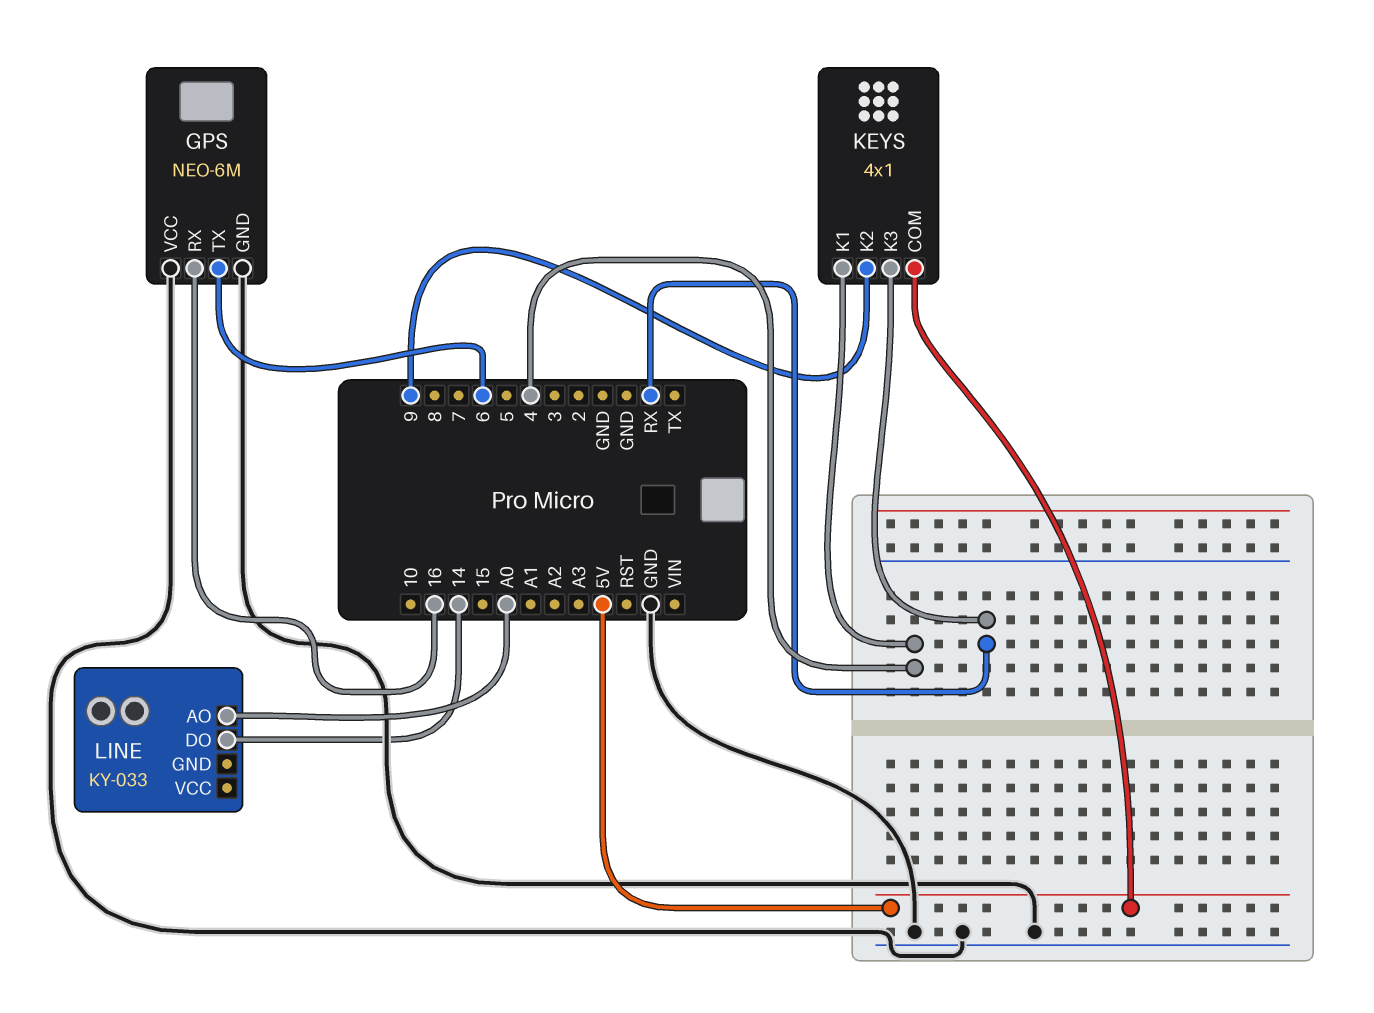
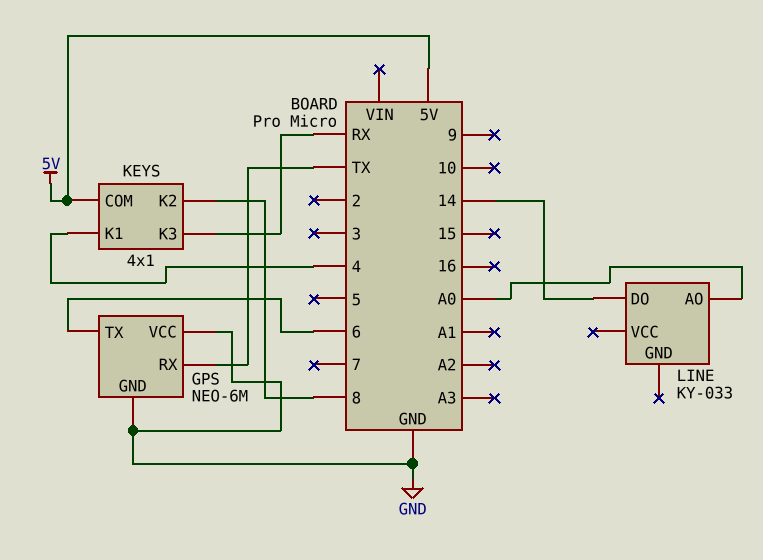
GPS pin RX: 16 -> TX
KEYS pin K2: 9 -> 8

